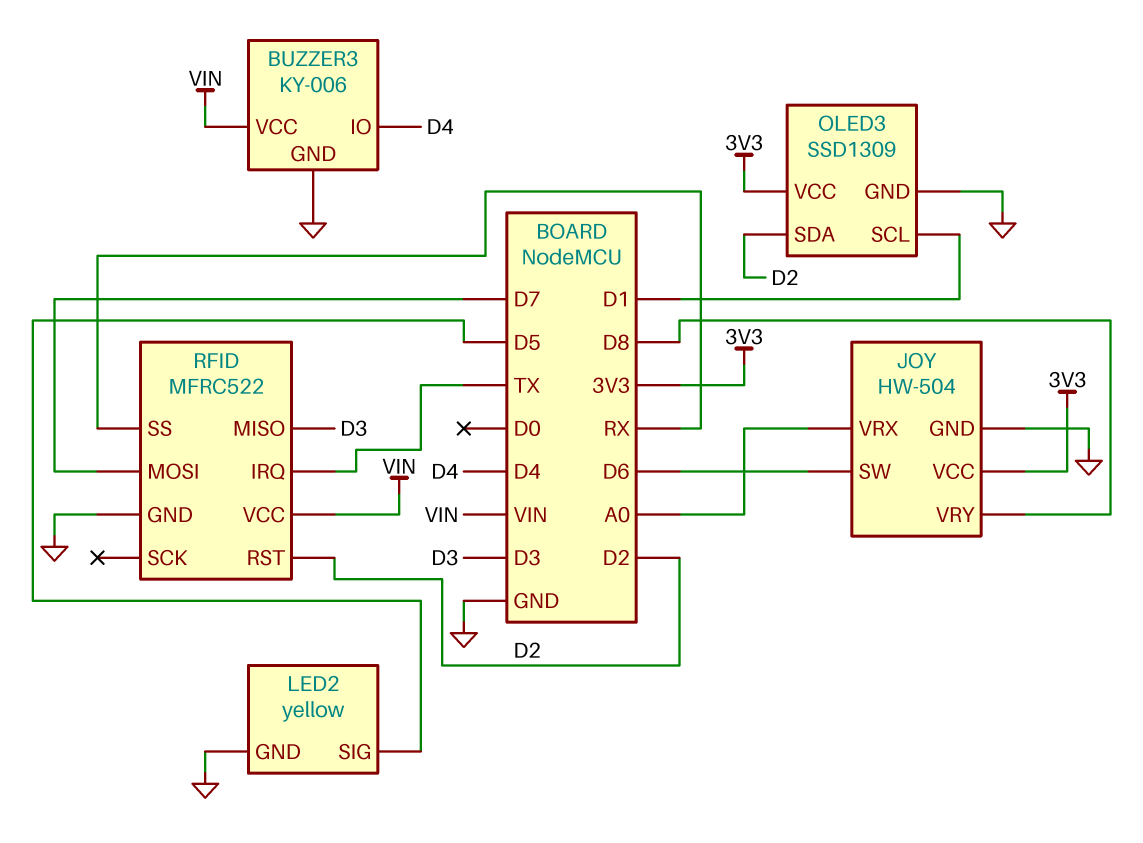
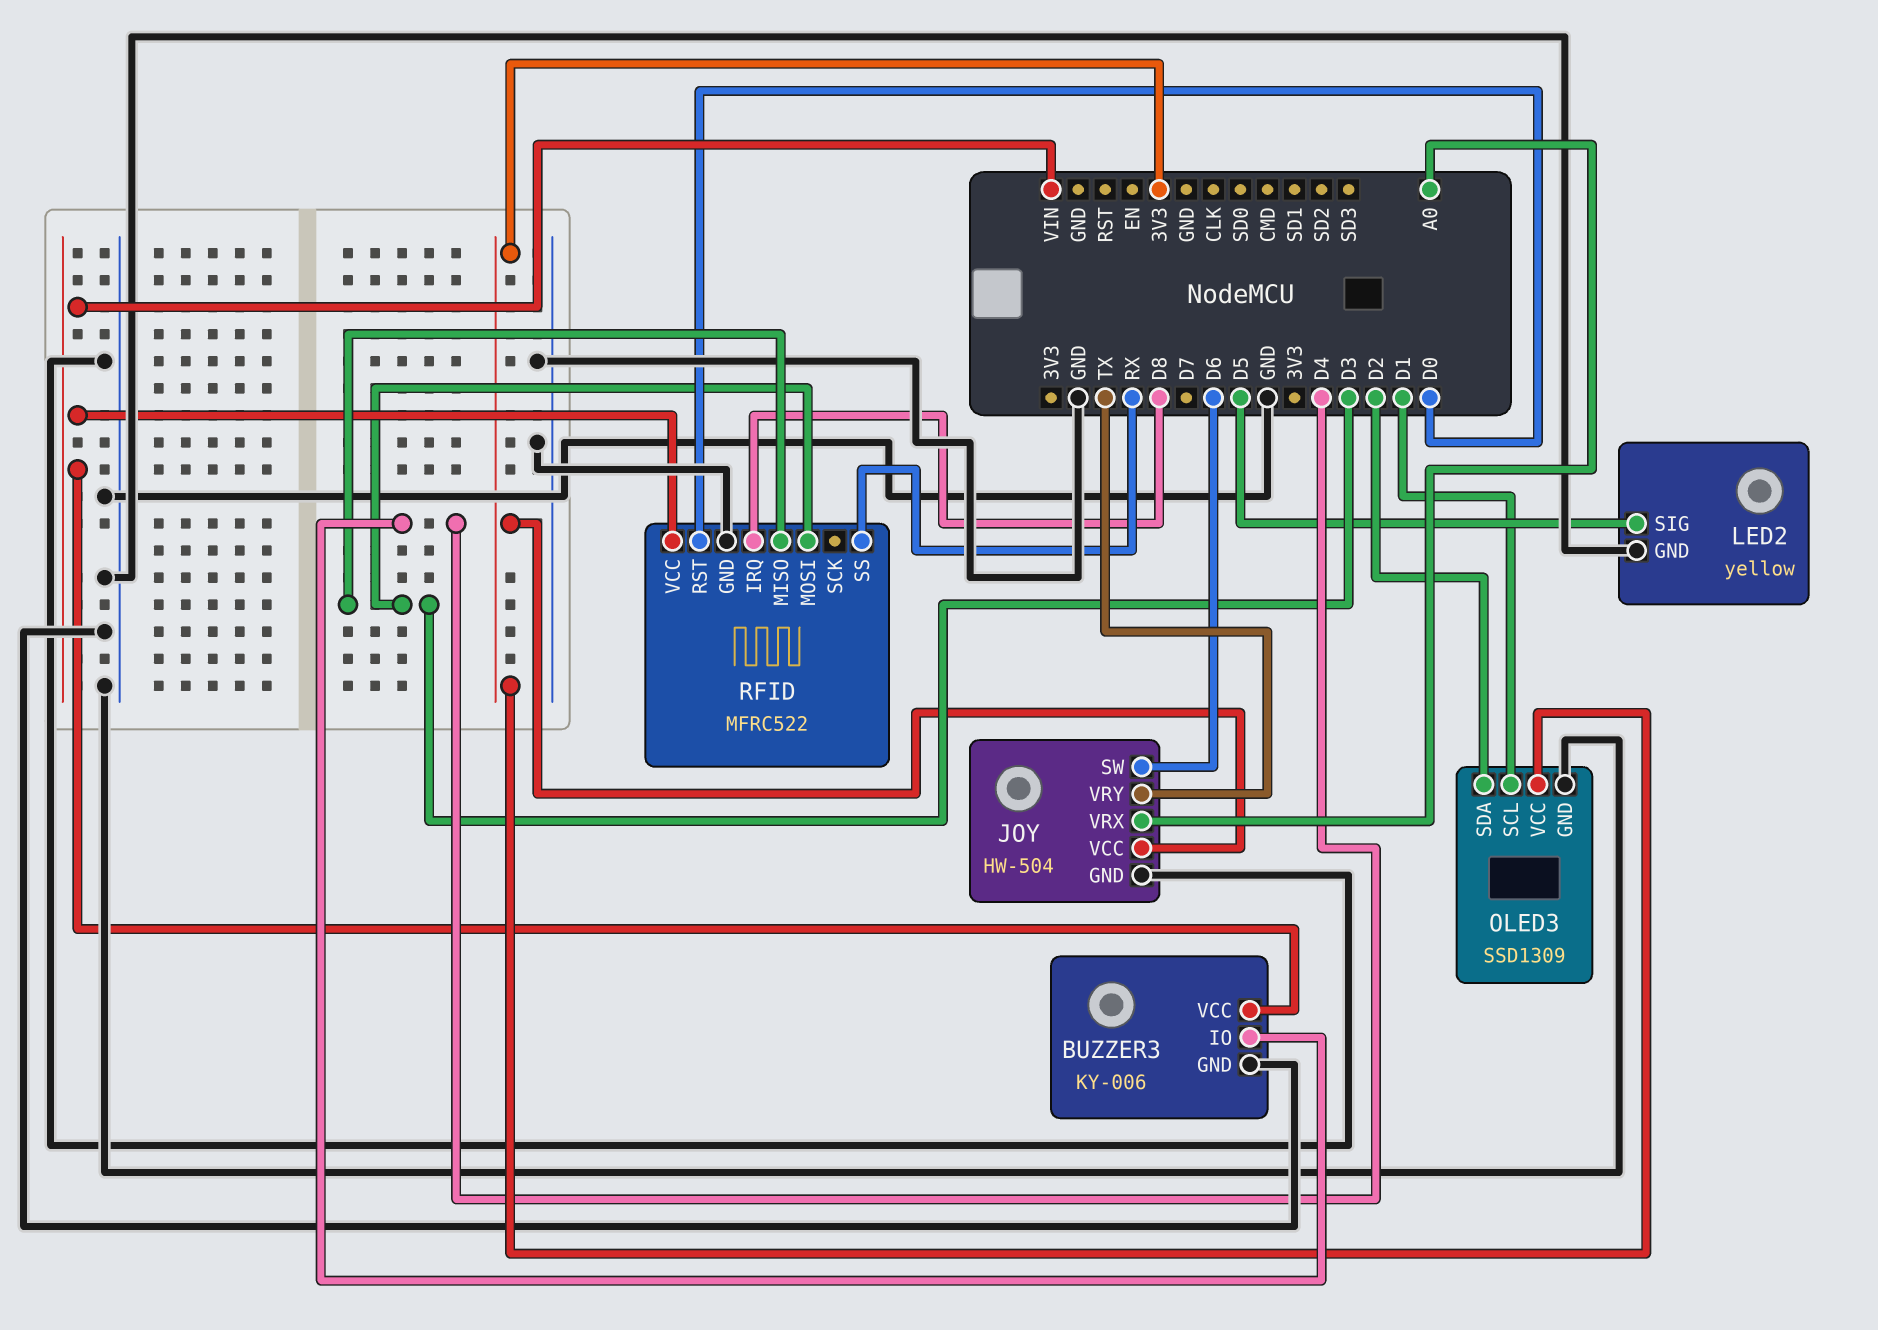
JOY pin VRY: D8 -> TX
RFID pin IRQ: TX -> D8
RFID pin MOSI: D7 -> D3
RFID pin RST: D2 -> D0

